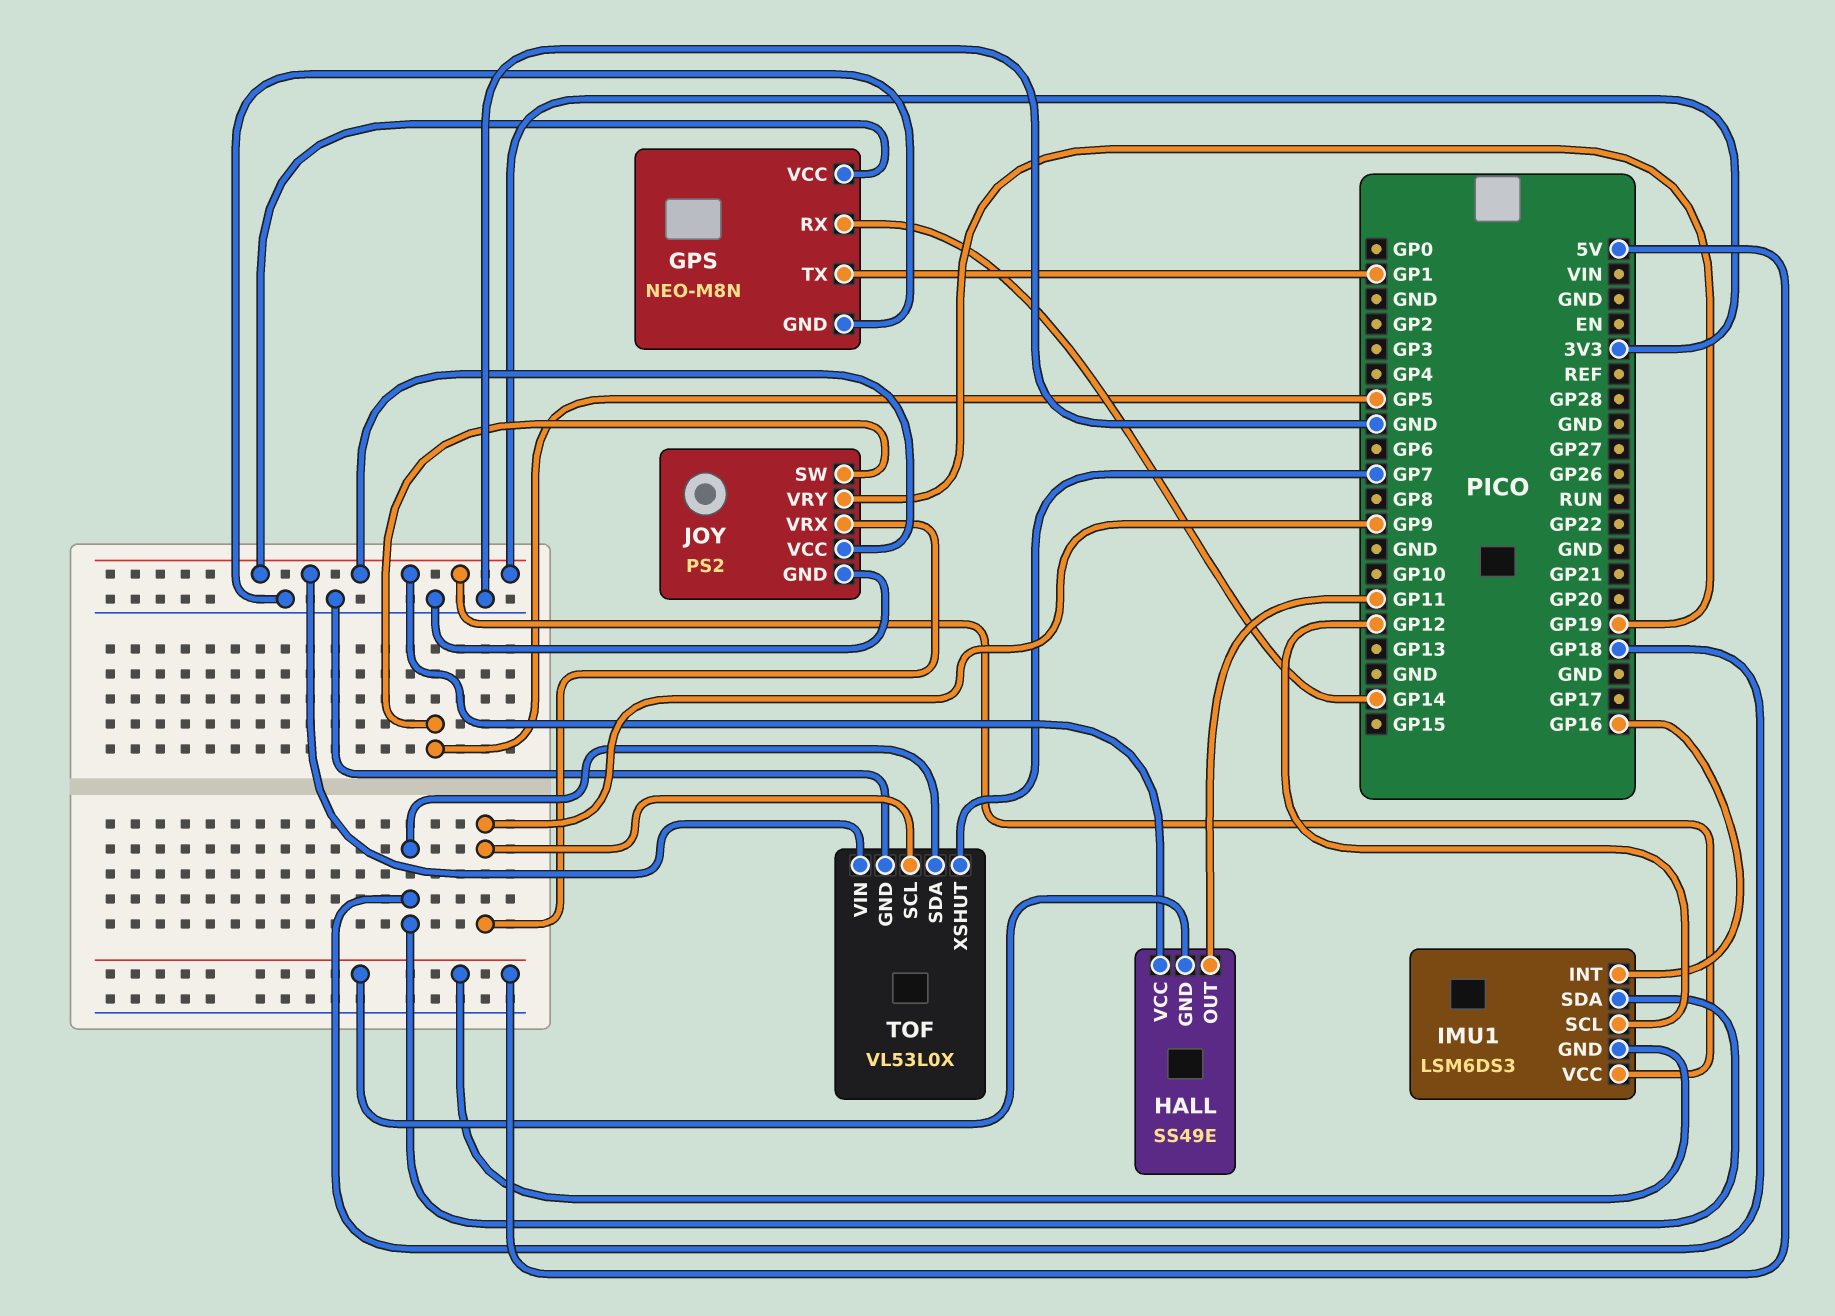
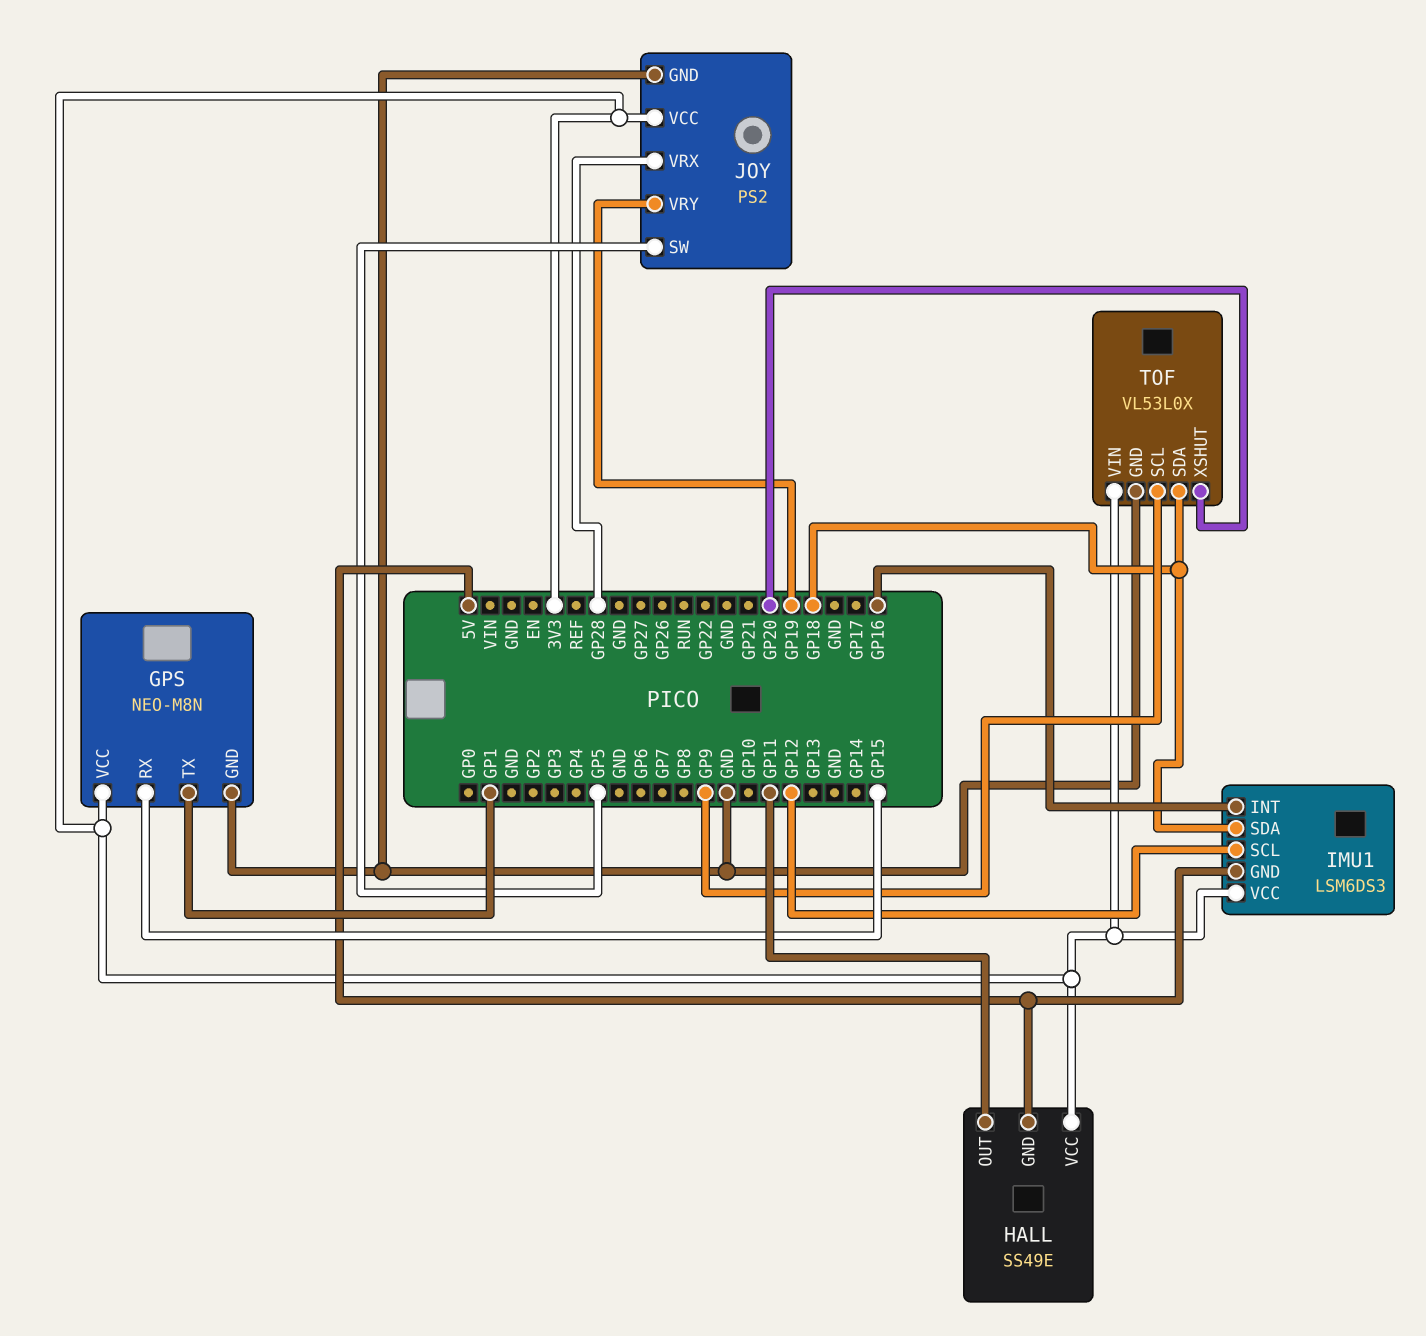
GPS pin RX: GP14 -> GP15
JOY pin VRX: GP9 -> GP28
TOF pin XSHUT: GP7 -> GP20

